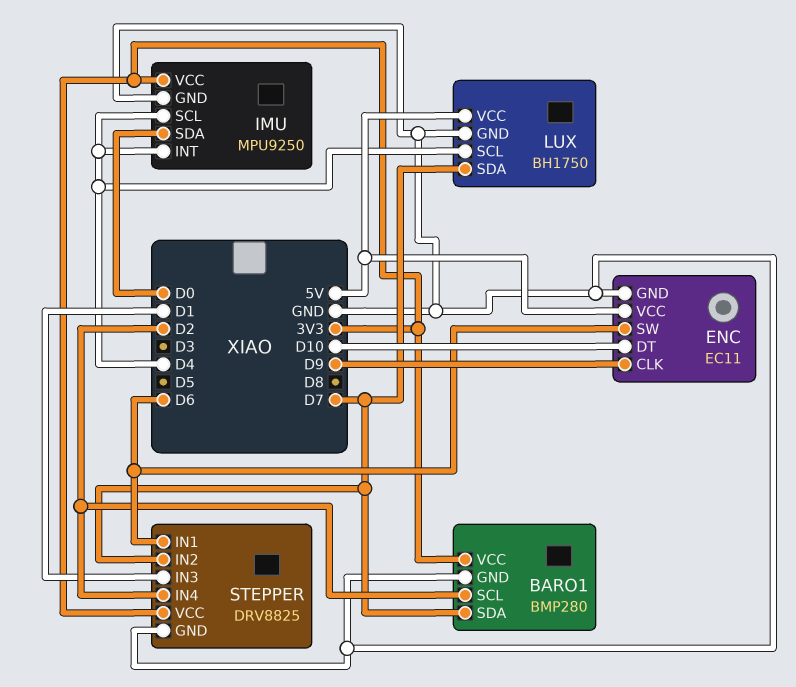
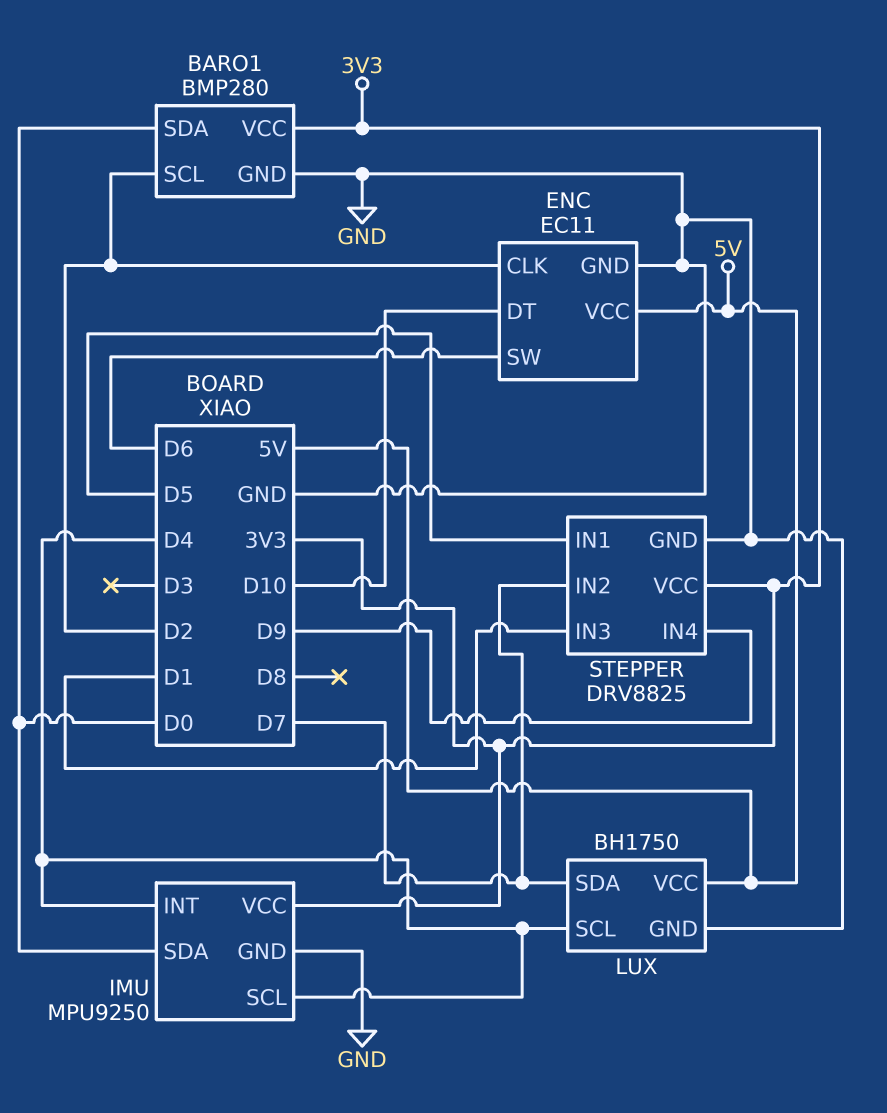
BARO1 pin SDA: D7 -> D0
ENC pin CLK: D9 -> D2
STEPPER pin IN1: D6 -> D5
STEPPER pin IN4: D2 -> D9

